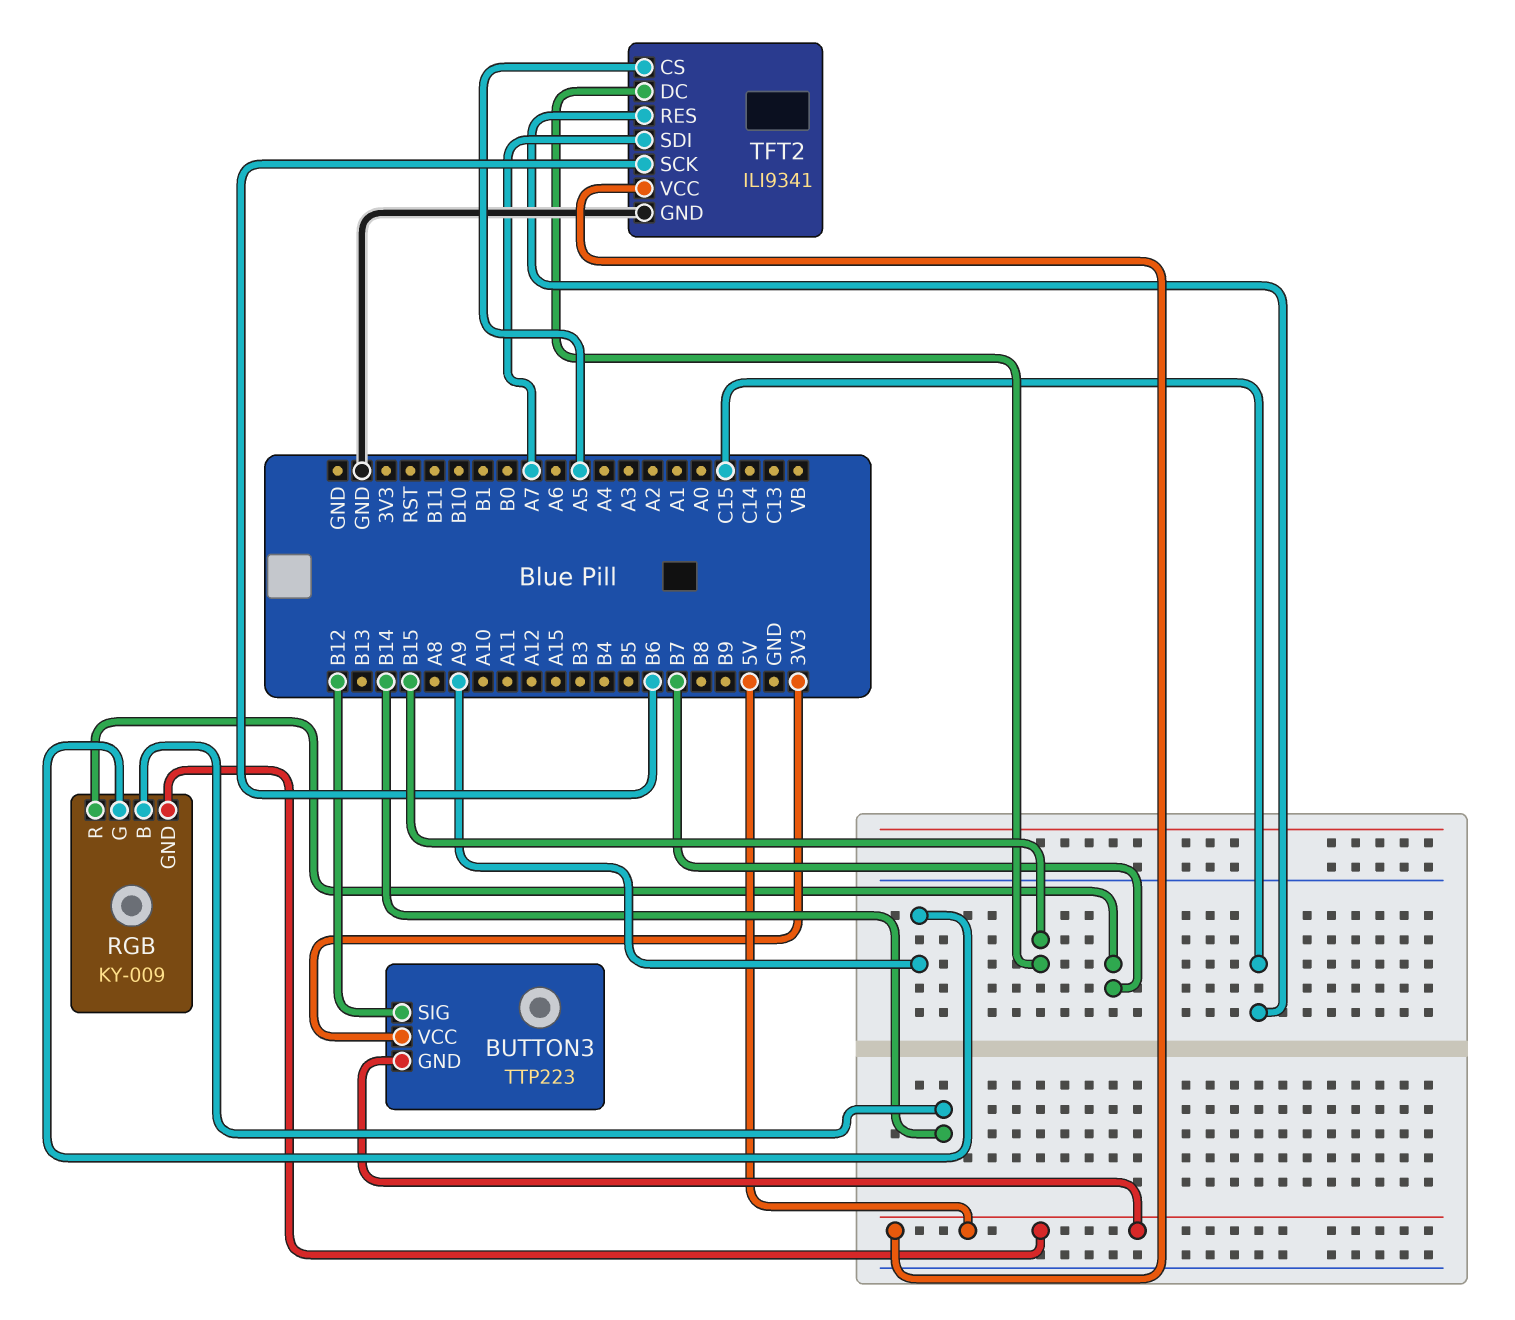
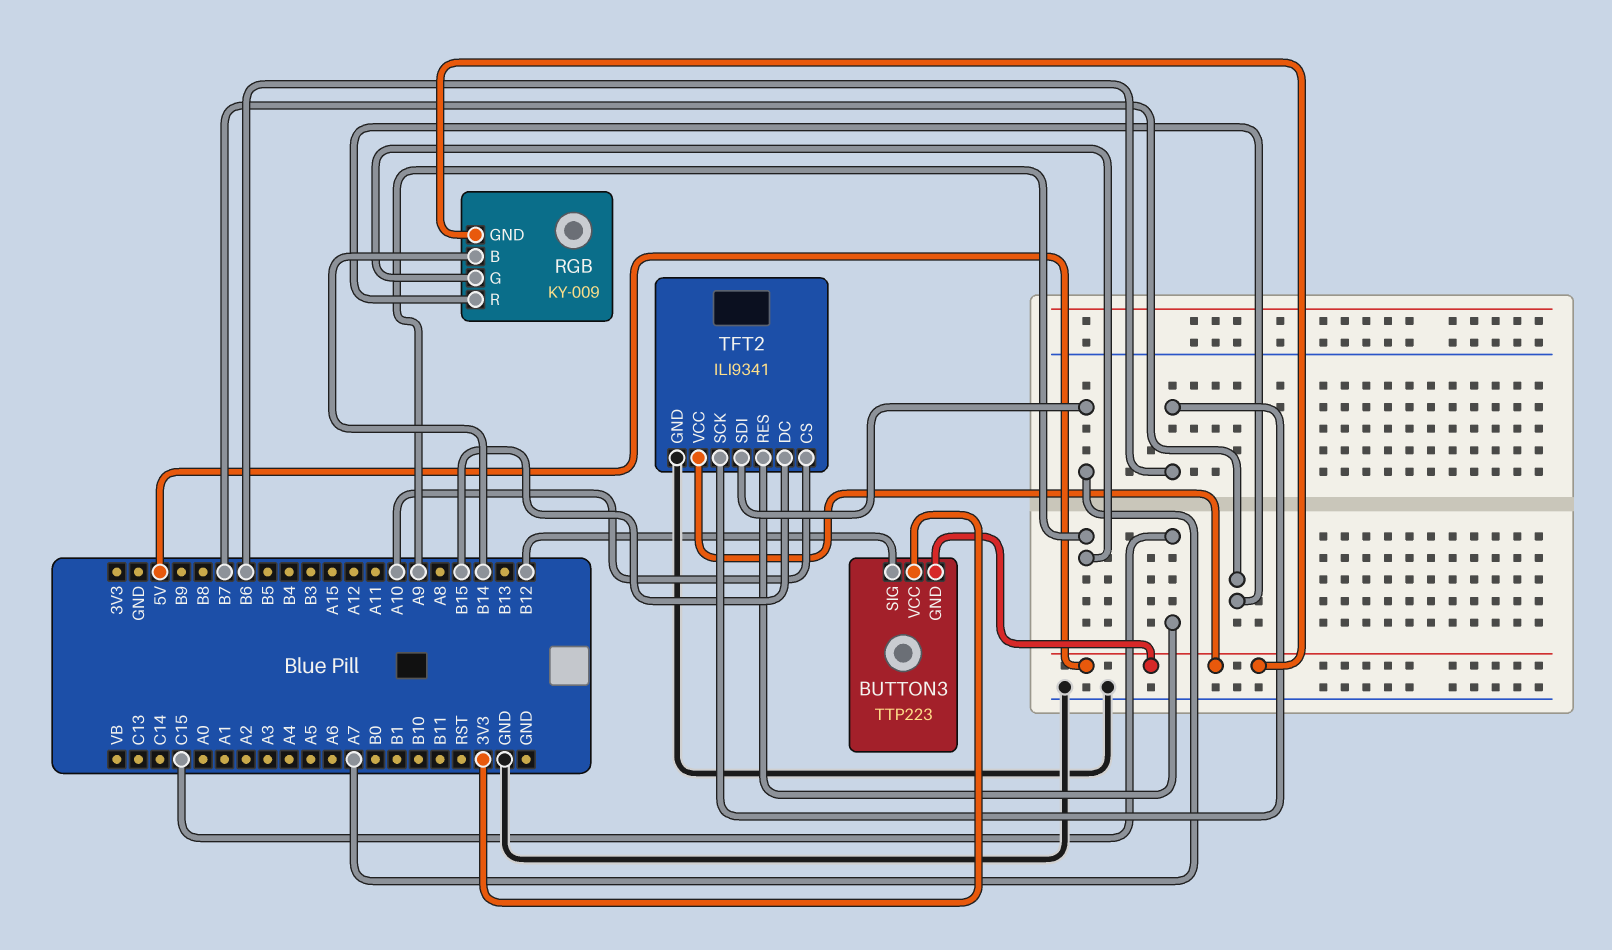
TFT2 pin CS: A5 -> A10

